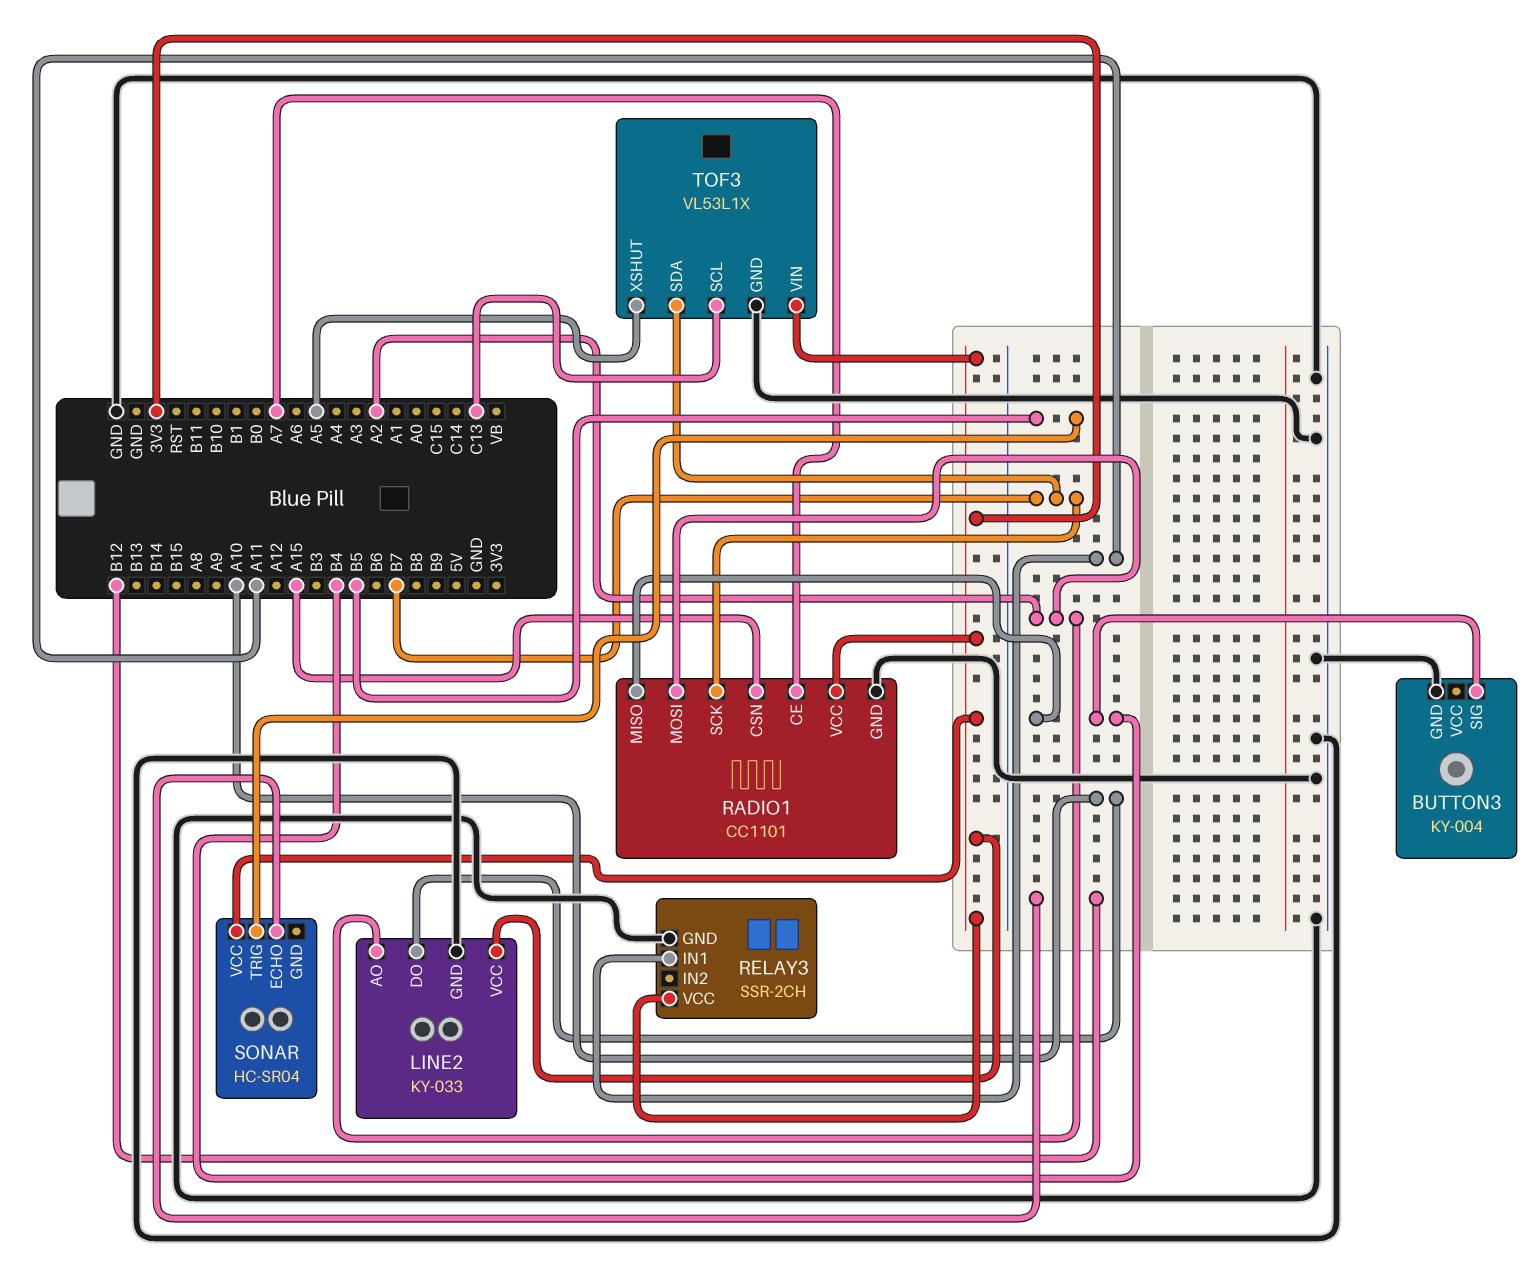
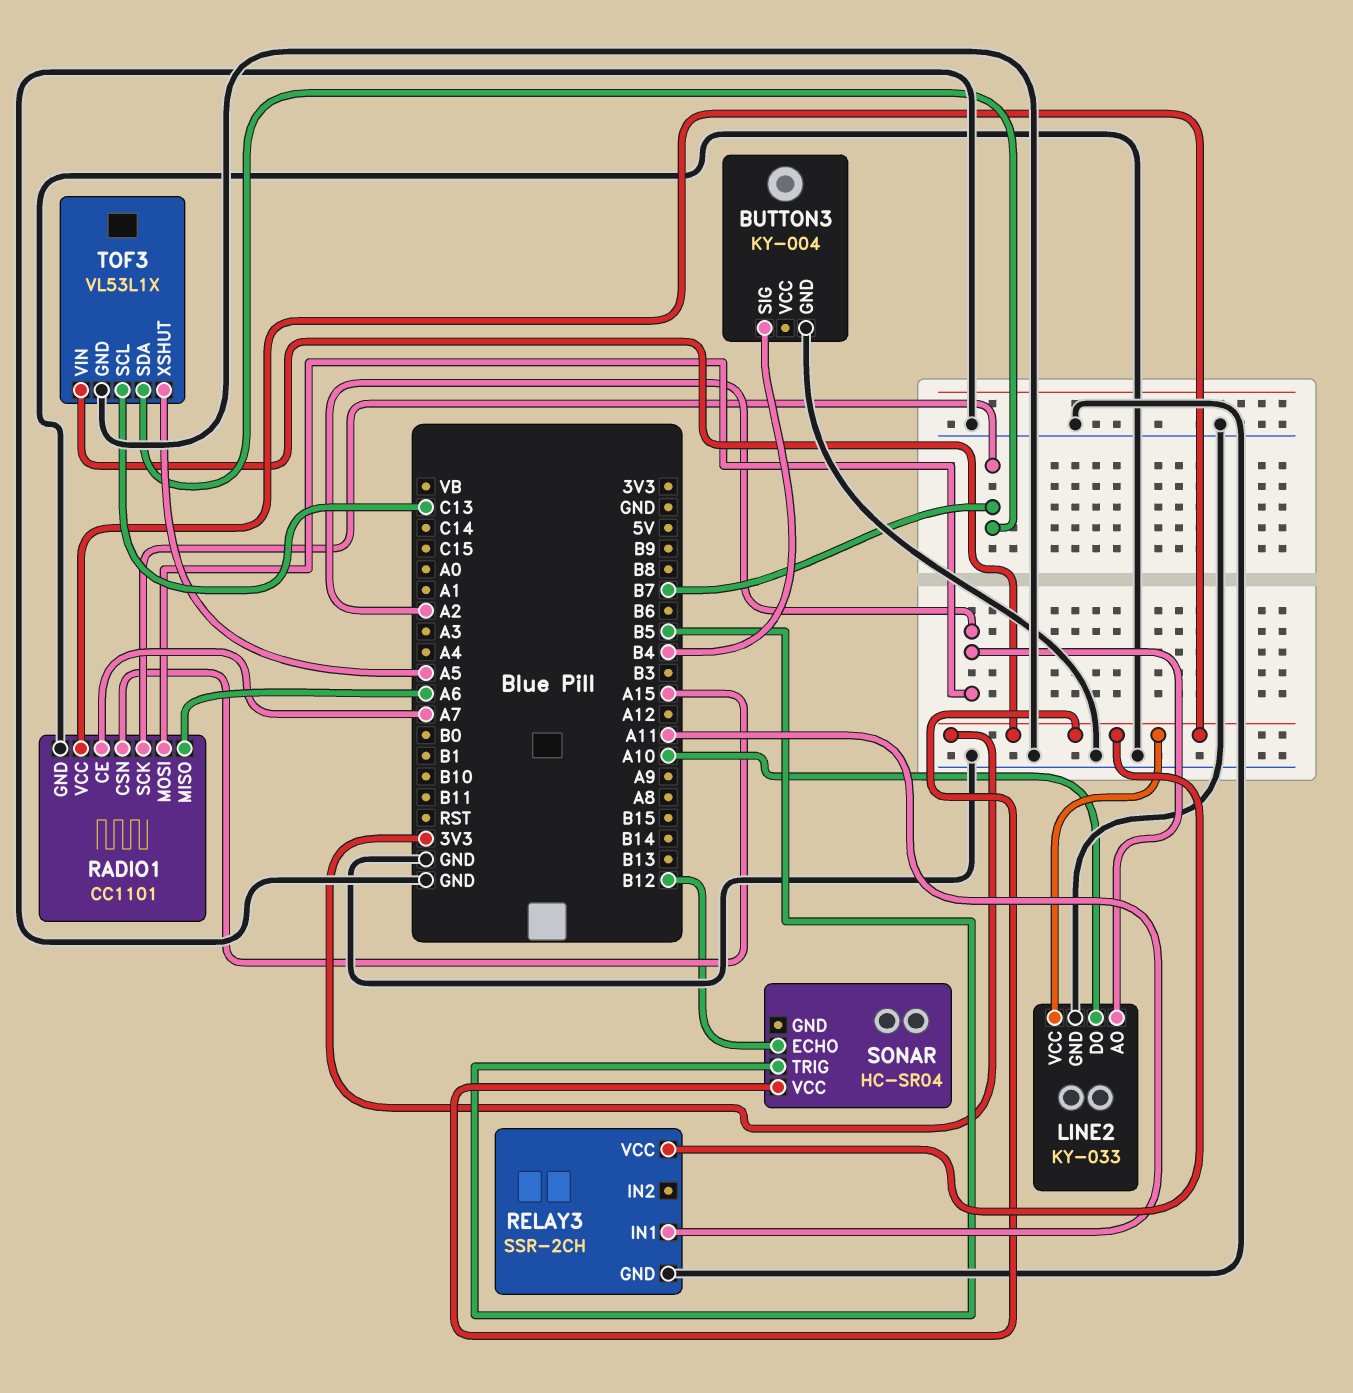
RADIO1 pin MISO: B4 -> A6

